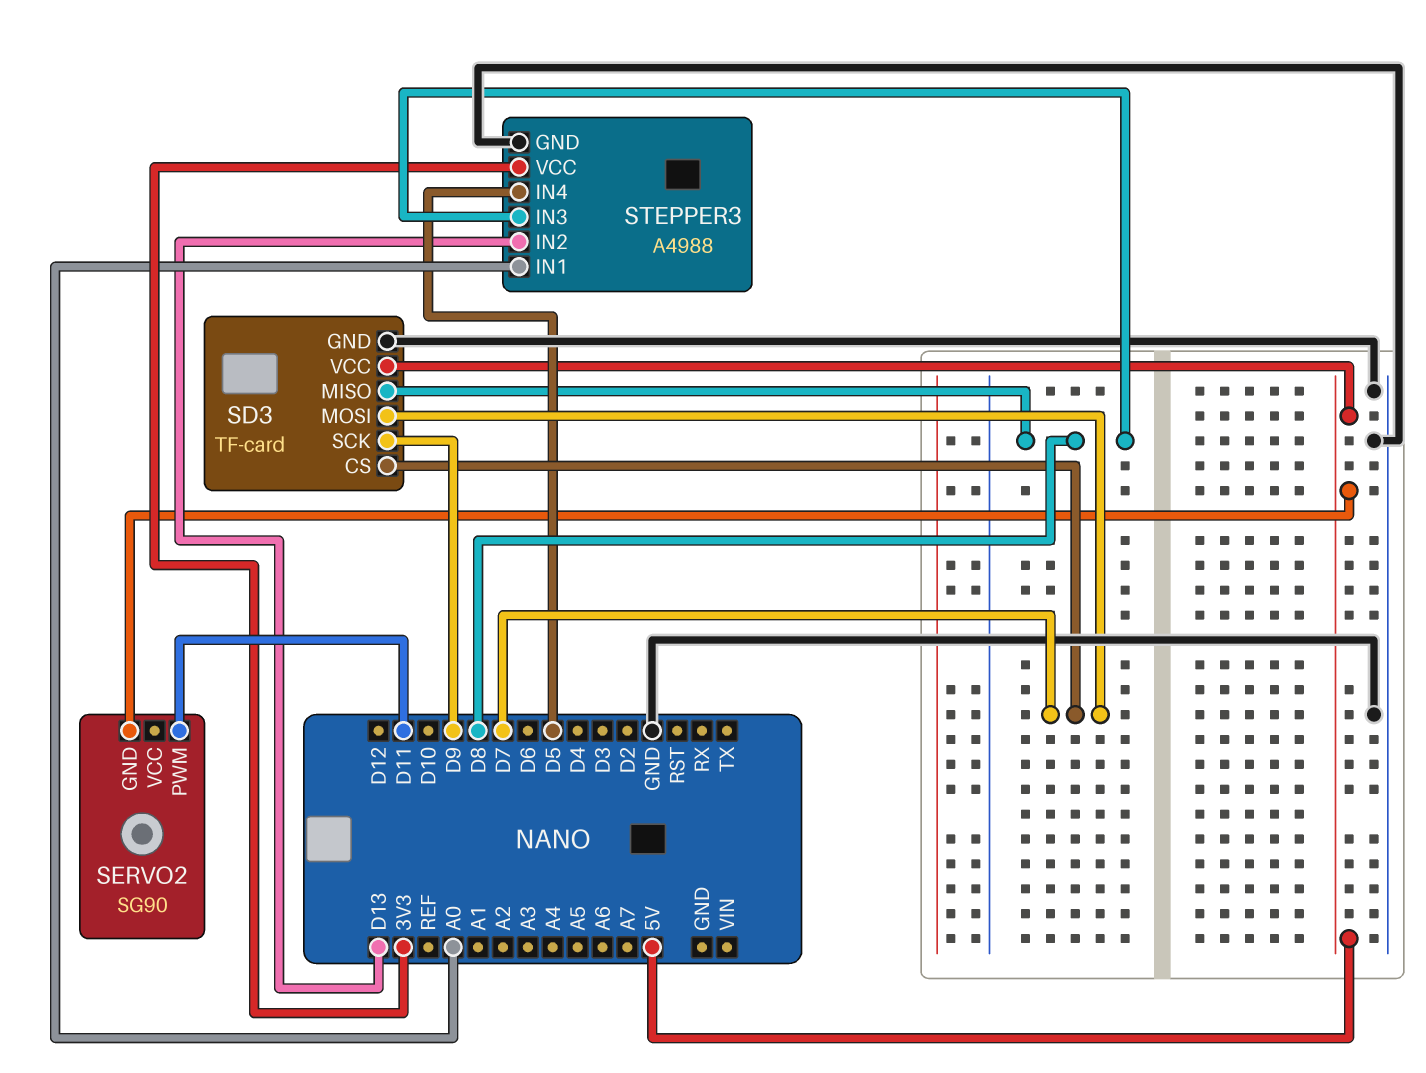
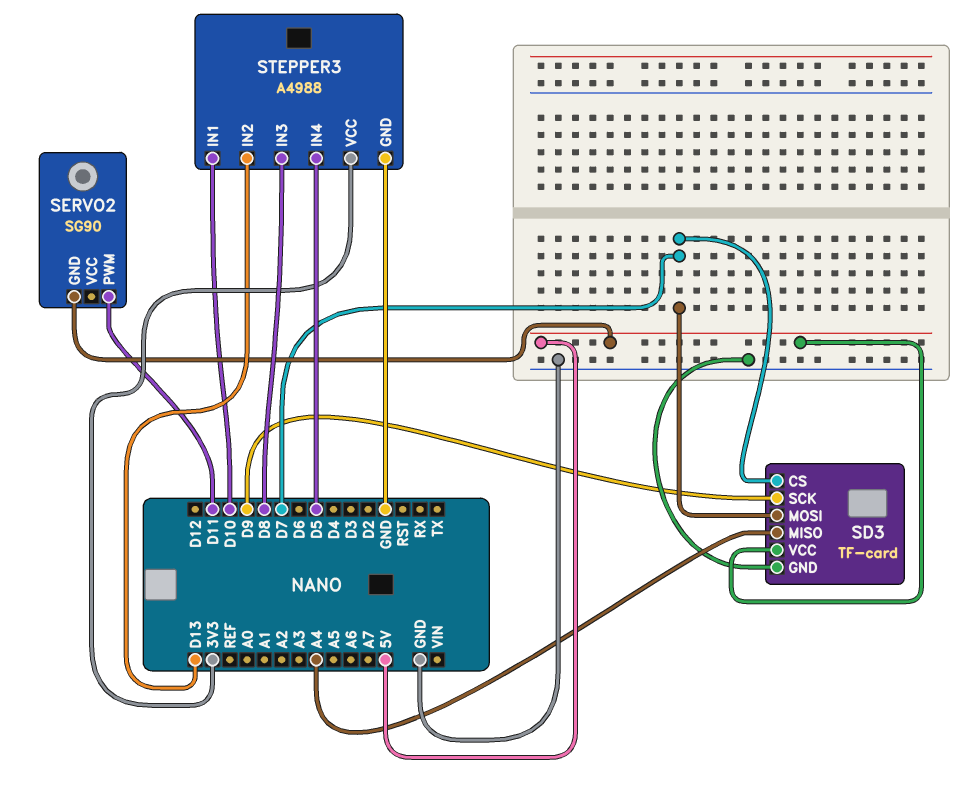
SD3 pin MISO: D8 -> A4
STEPPER3 pin IN1: A0 -> D10

